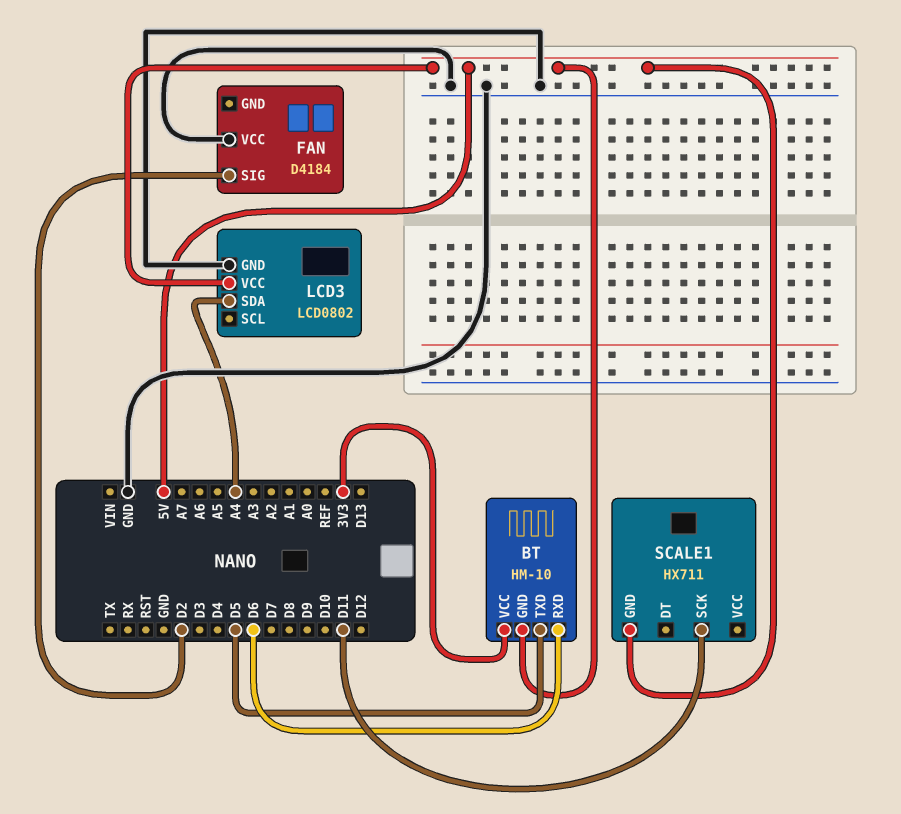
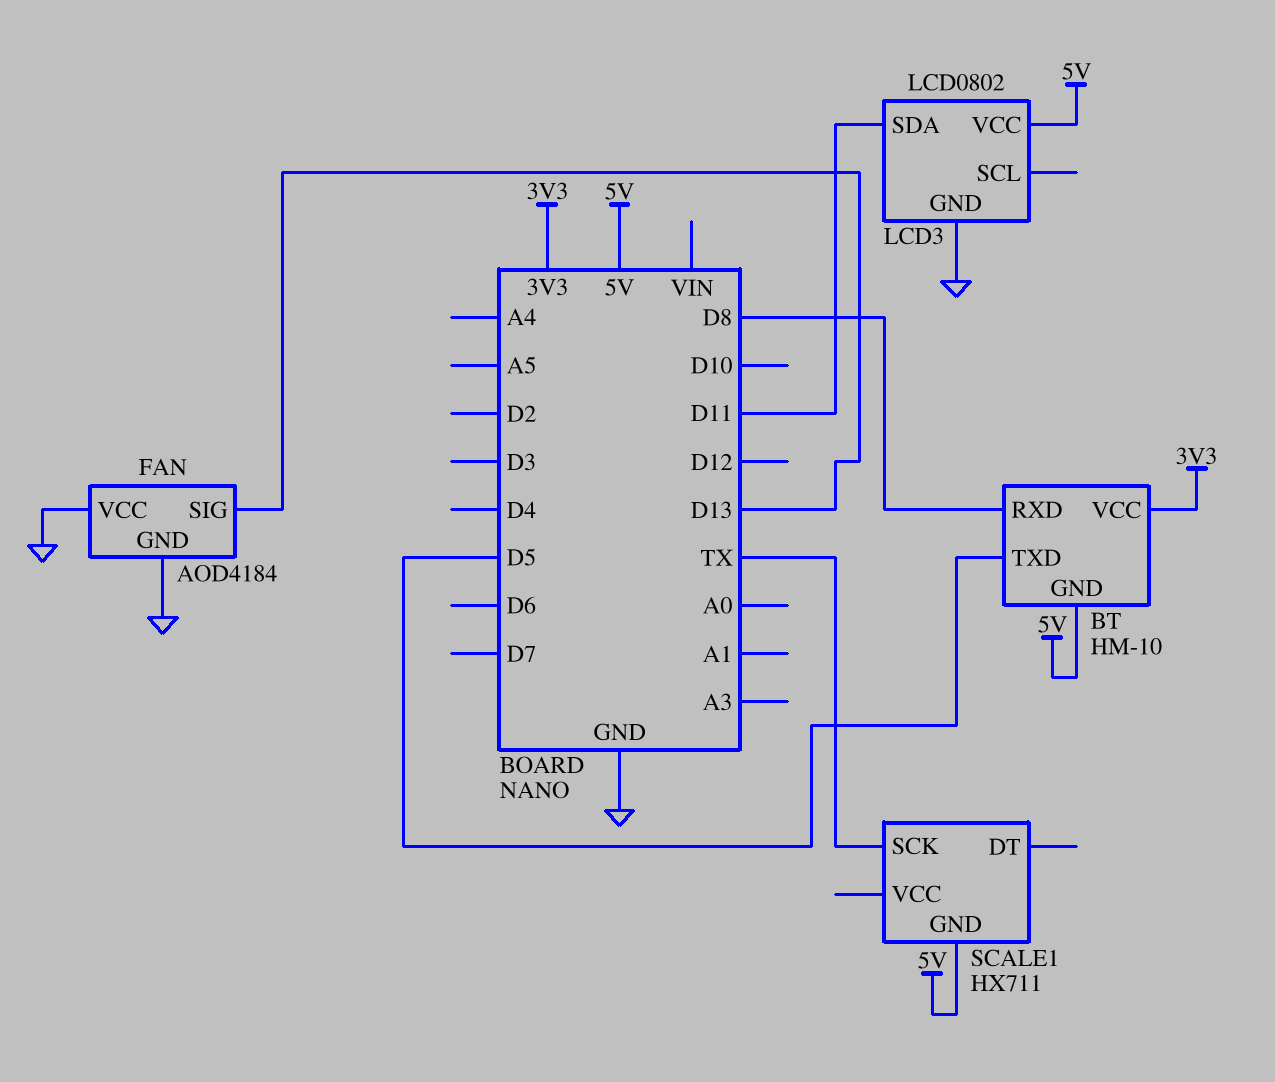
BT pin RXD: D6 -> D8
FAN: D4184 -> AOD4184
FAN pin GND: none -> GND
FAN pin SIG: D2 -> D13
LCD3 pin SDA: A4 -> D11
SCALE1 pin SCK: D11 -> TX

